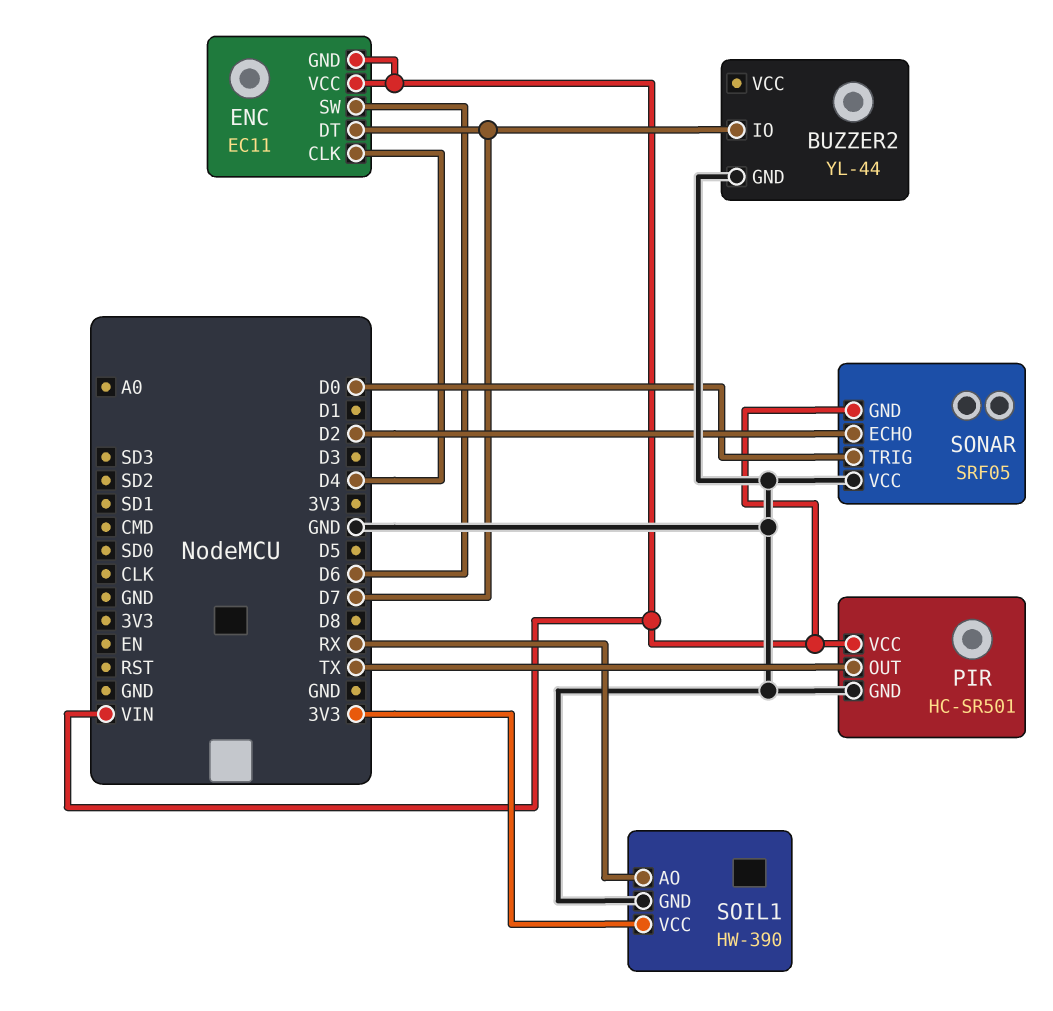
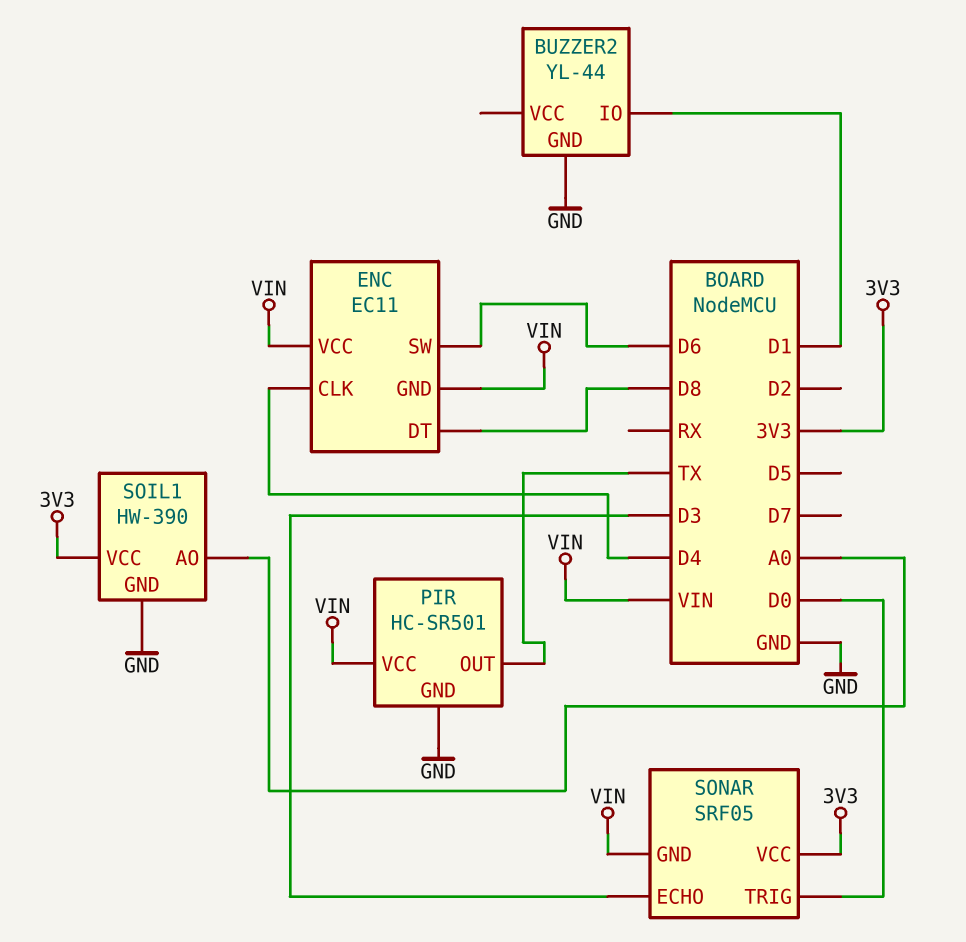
BUZZER2 pin IO: D7 -> D1
ENC pin DT: D7 -> D8
SOIL1 pin AO: RX -> A0
SONAR pin ECHO: D2 -> D3
SONAR pin VCC: GND -> 3V3

